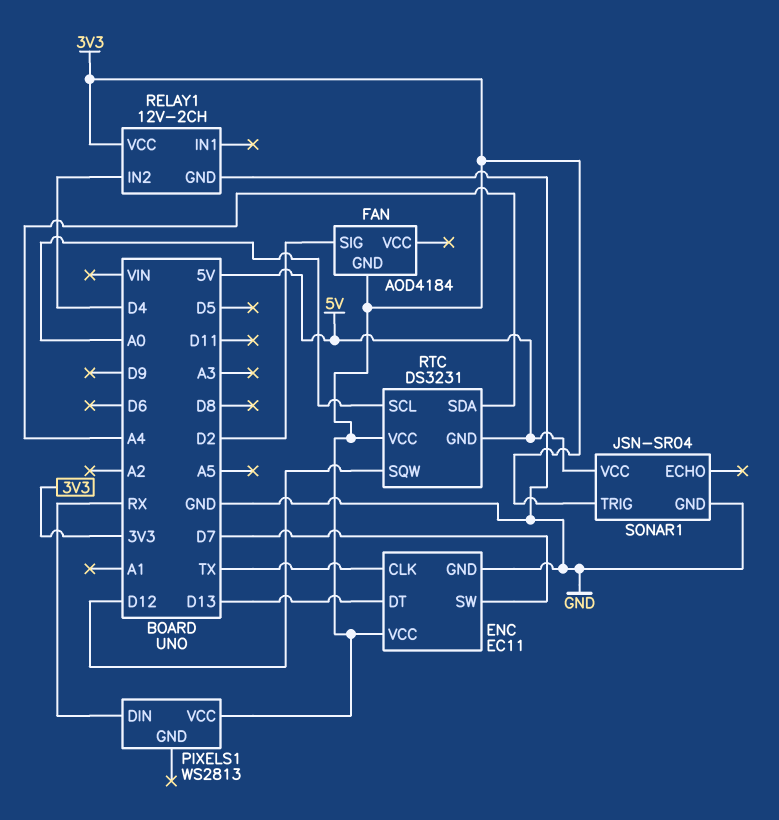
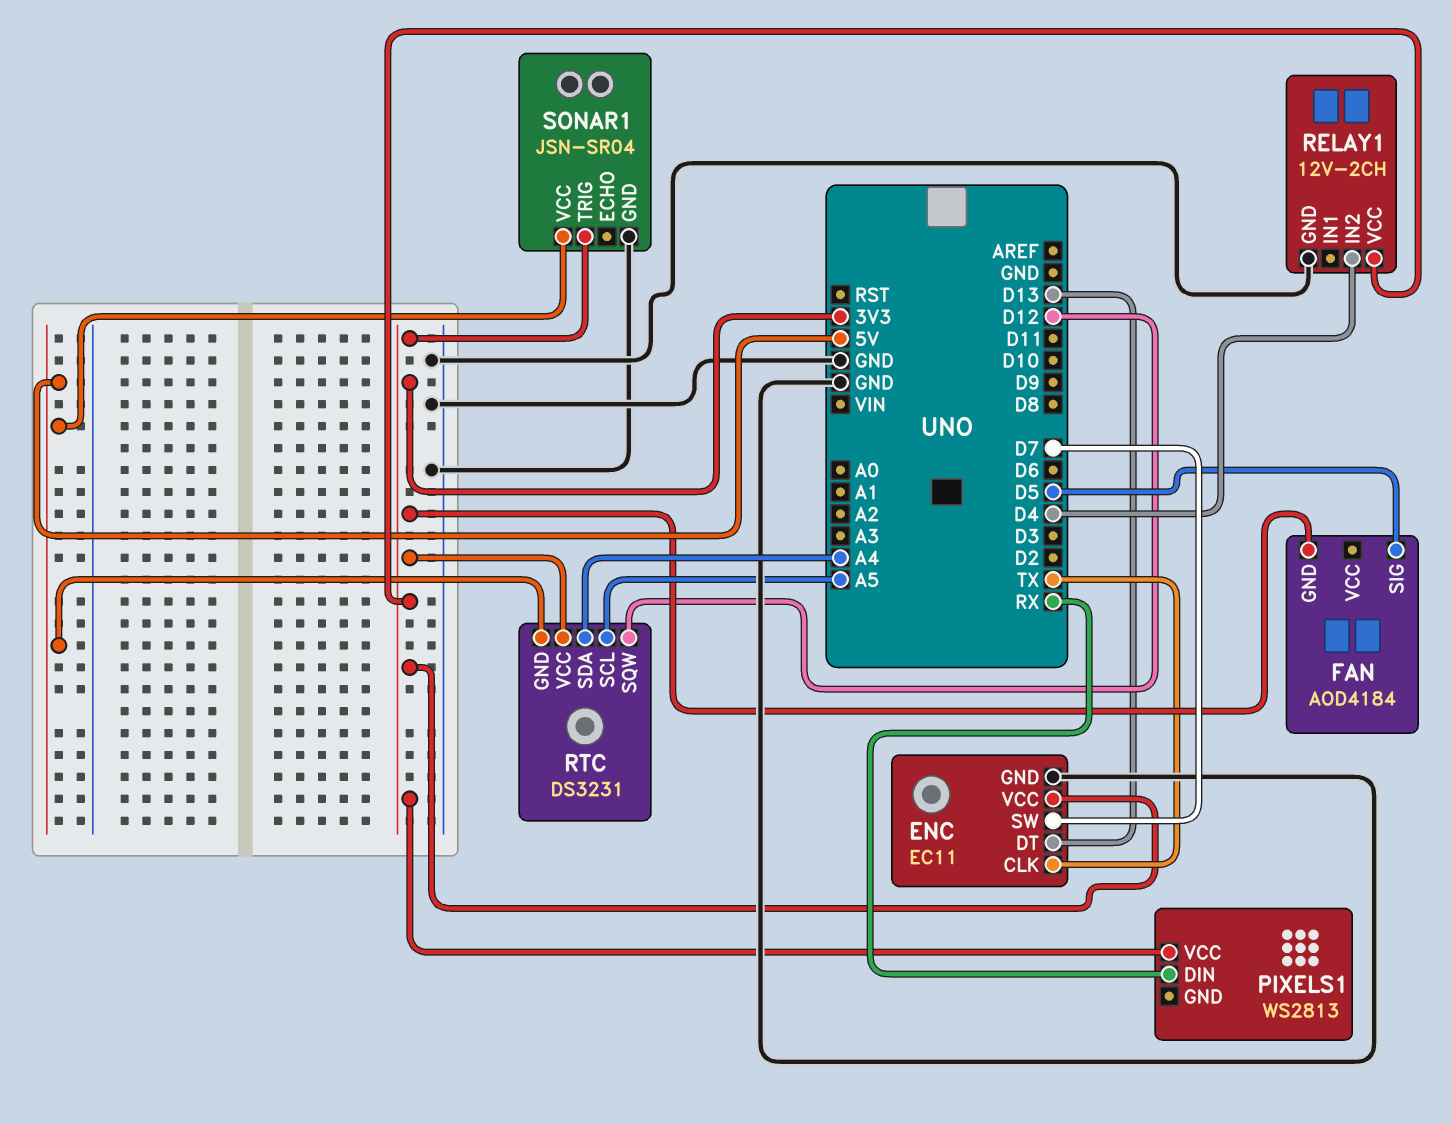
FAN pin SIG: D2 -> D5
RTC pin SCL: A0 -> A5

